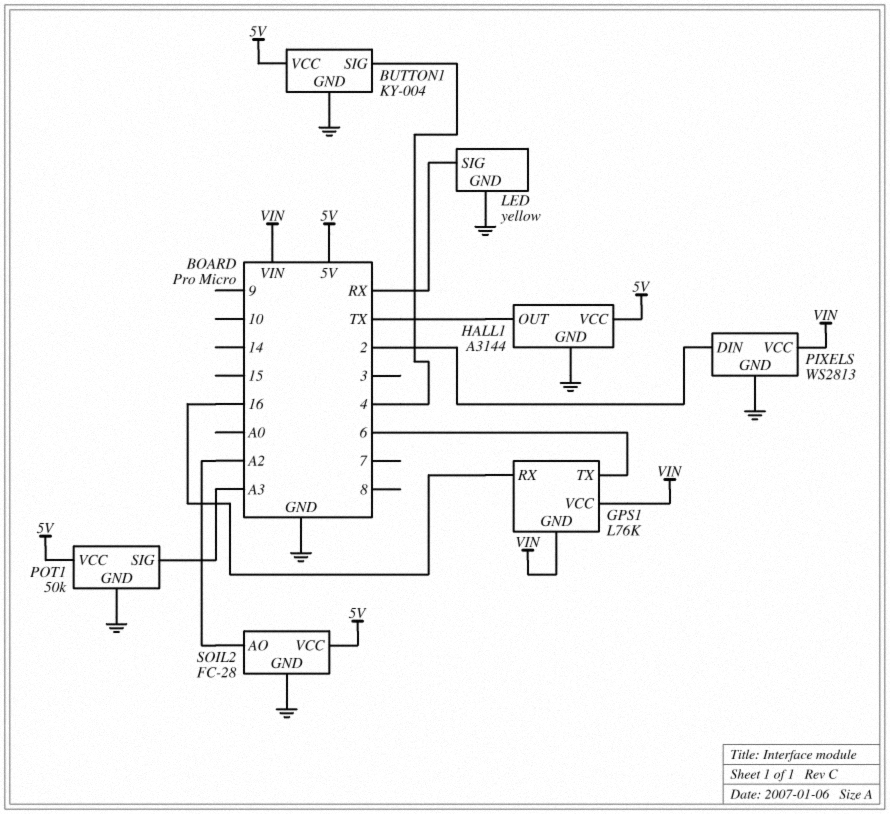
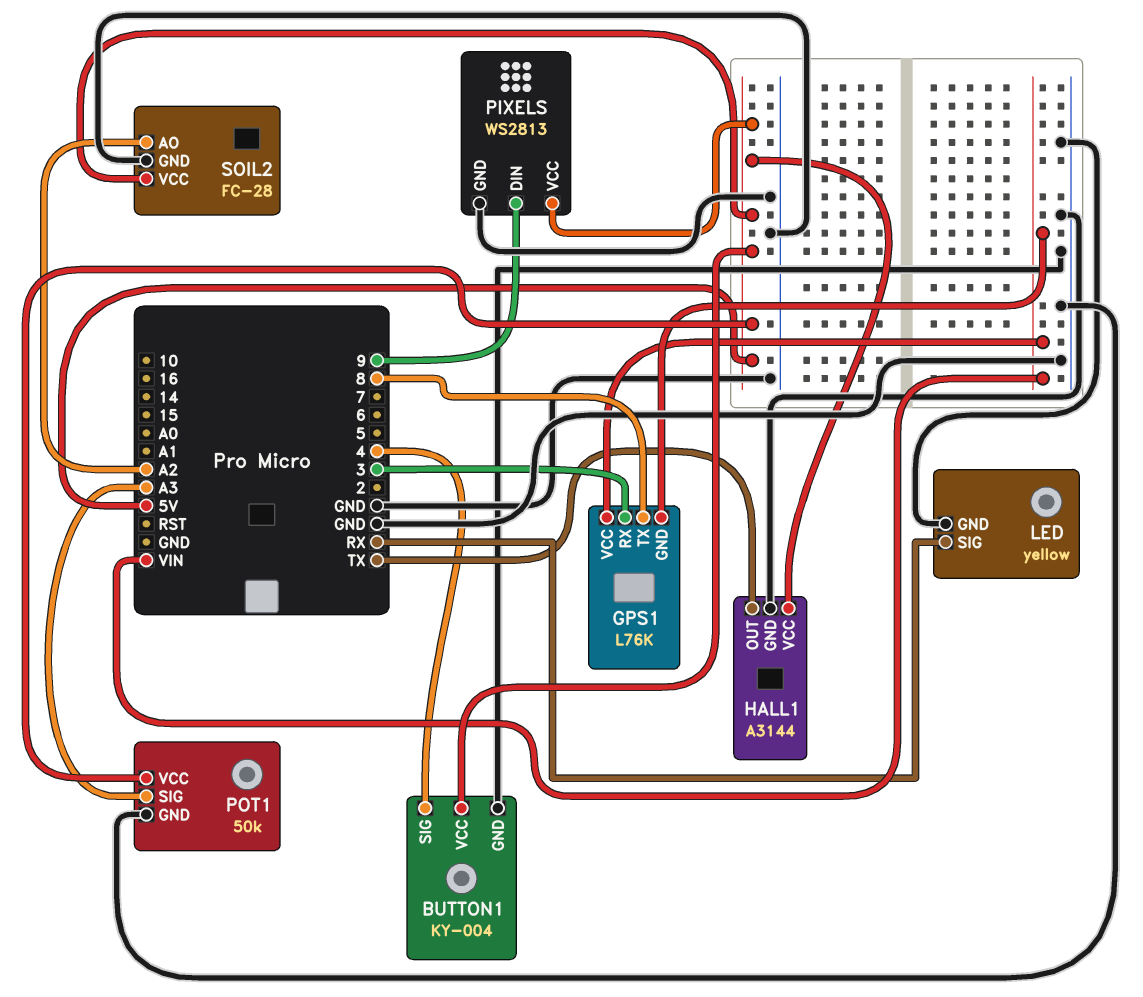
GPS1 pin RX: 16 -> 3
GPS1 pin TX: 6 -> 8
PIXELS pin DIN: 2 -> 9
PIXELS pin VCC: VIN -> 5V

